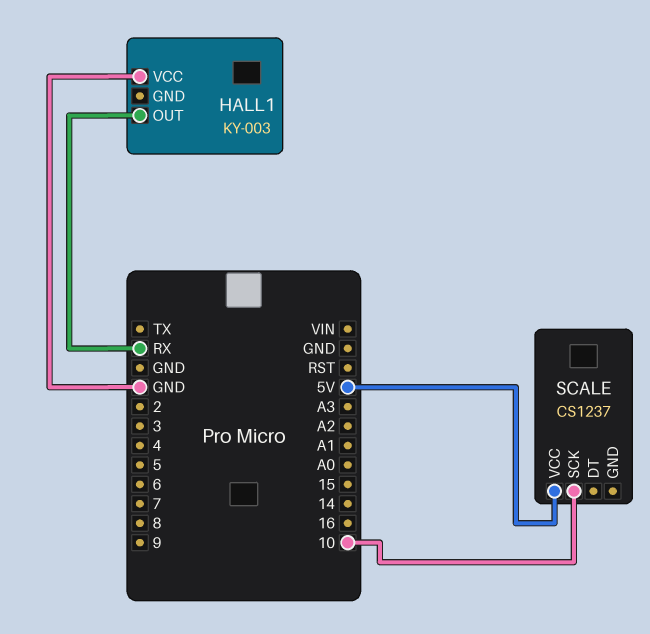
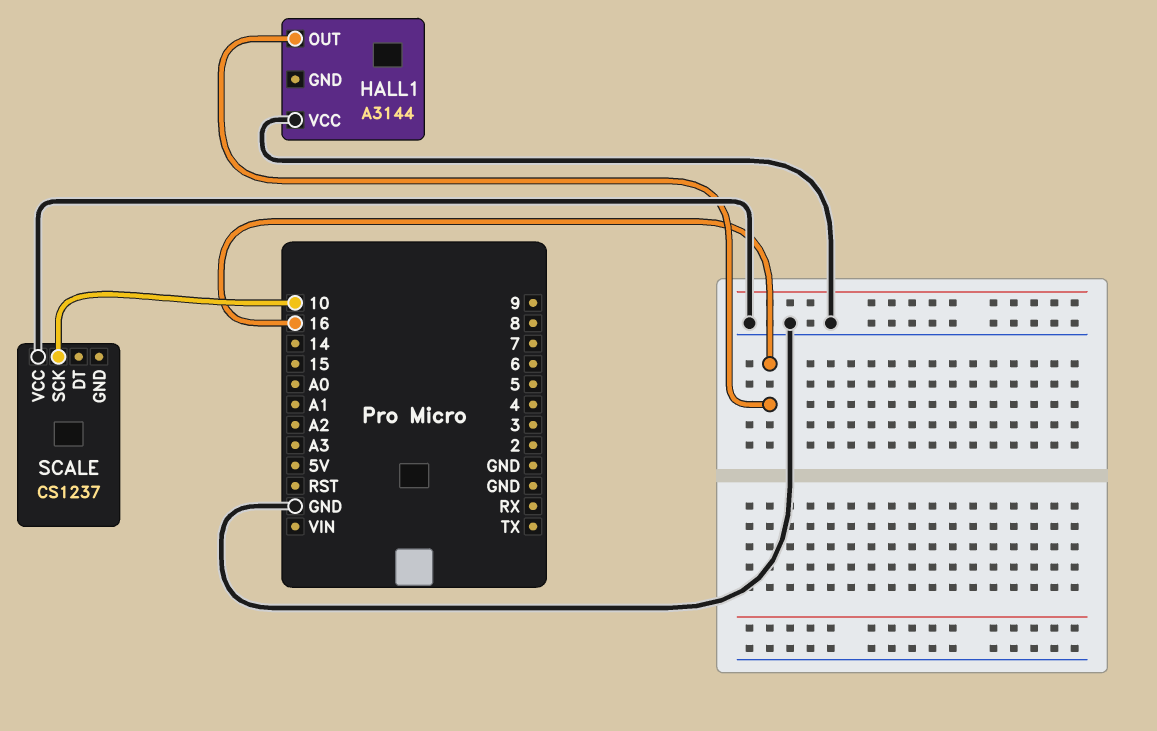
HALL1: KY-003 -> A3144
HALL1 pin OUT: RX -> 16
SCALE pin VCC: 5V -> GND

